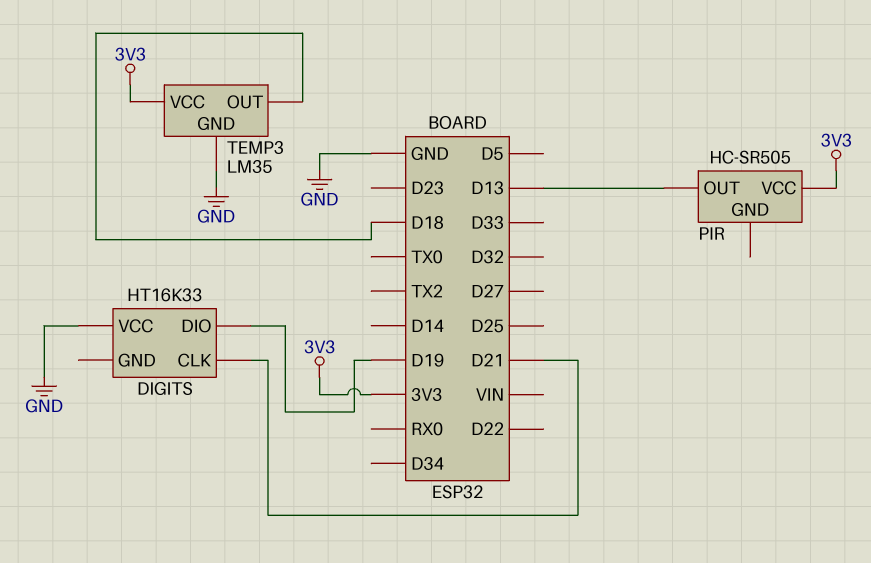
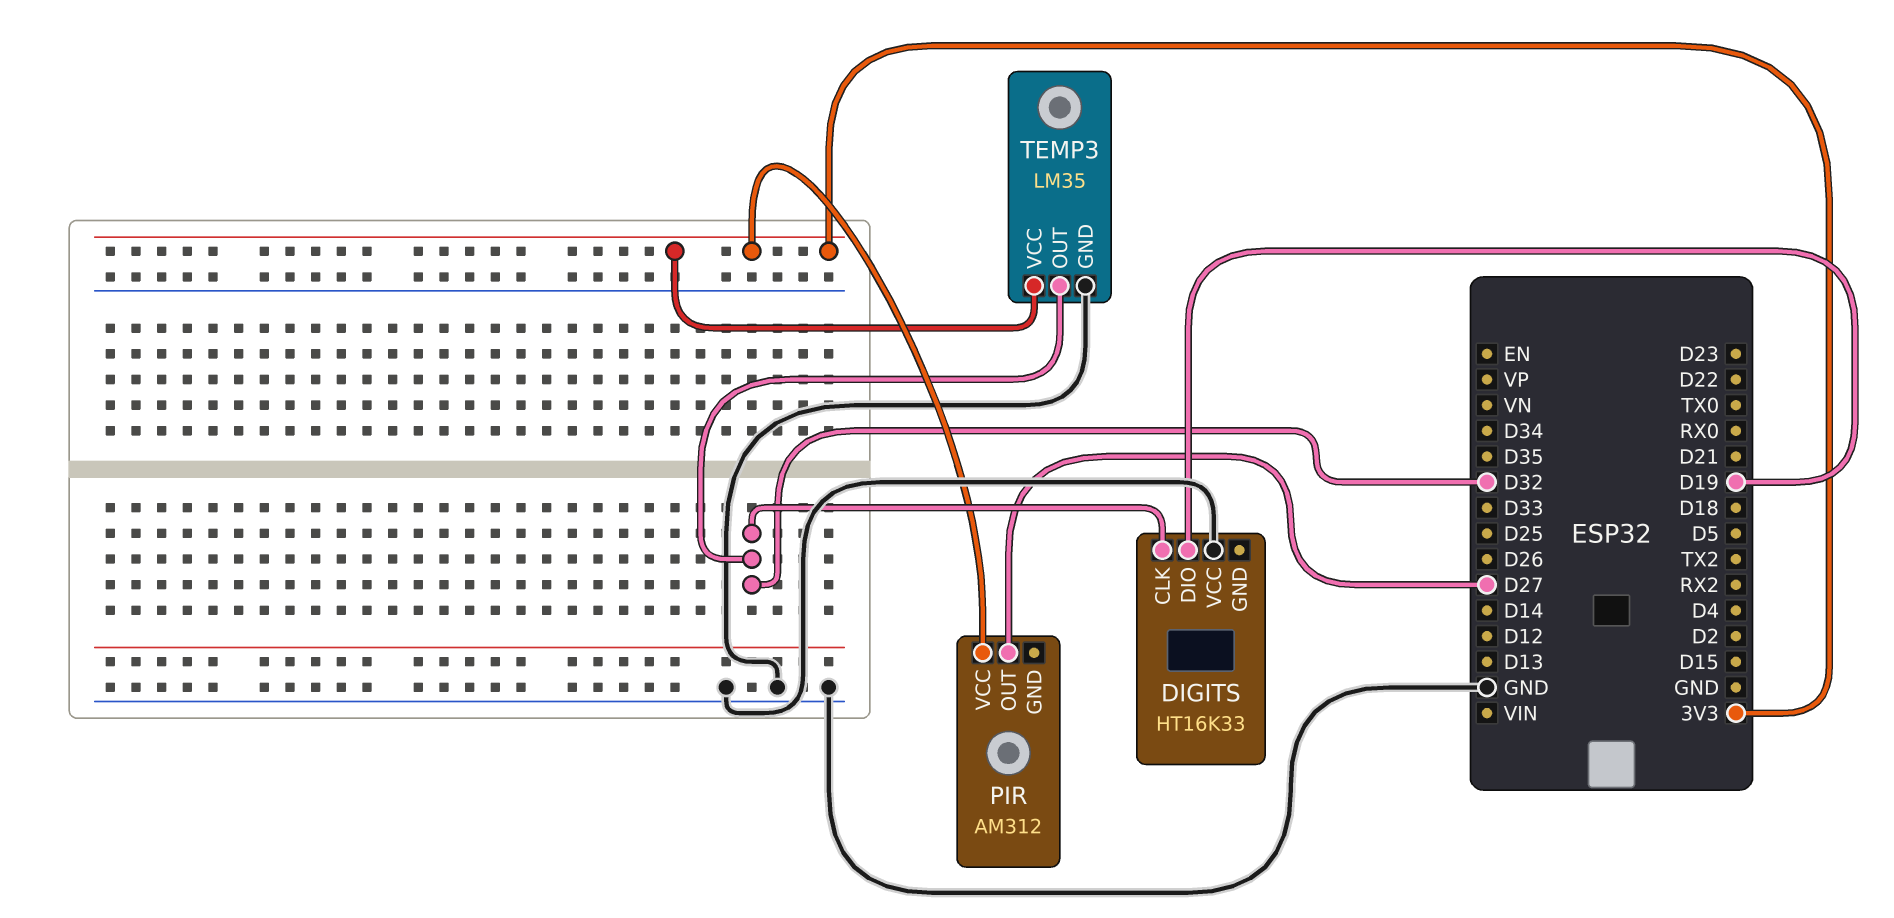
DIGITS pin CLK: D21 -> D32
PIR: HC-SR505 -> AM312
PIR pin OUT: D13 -> D27
TEMP3 pin OUT: D18 -> D32

